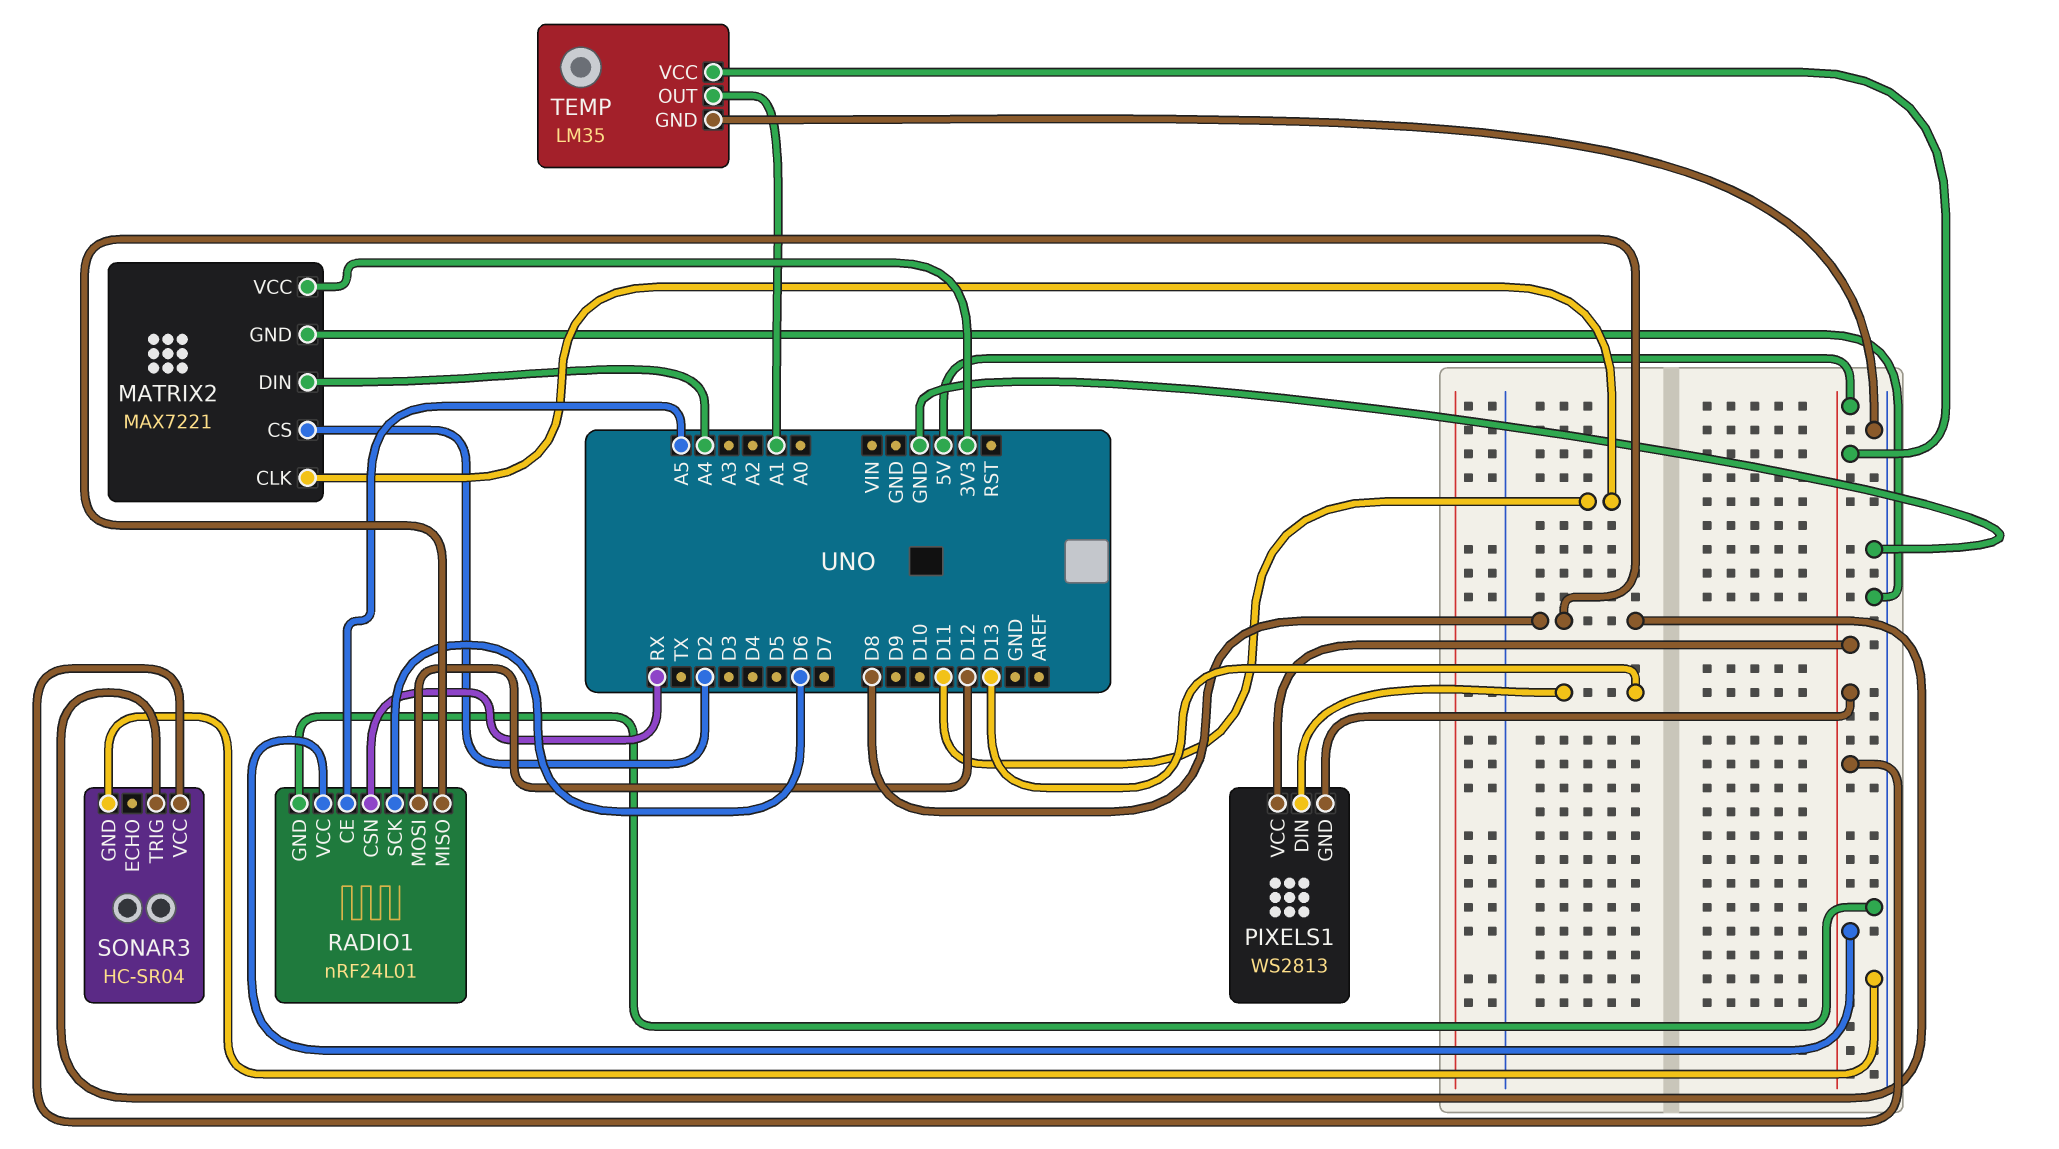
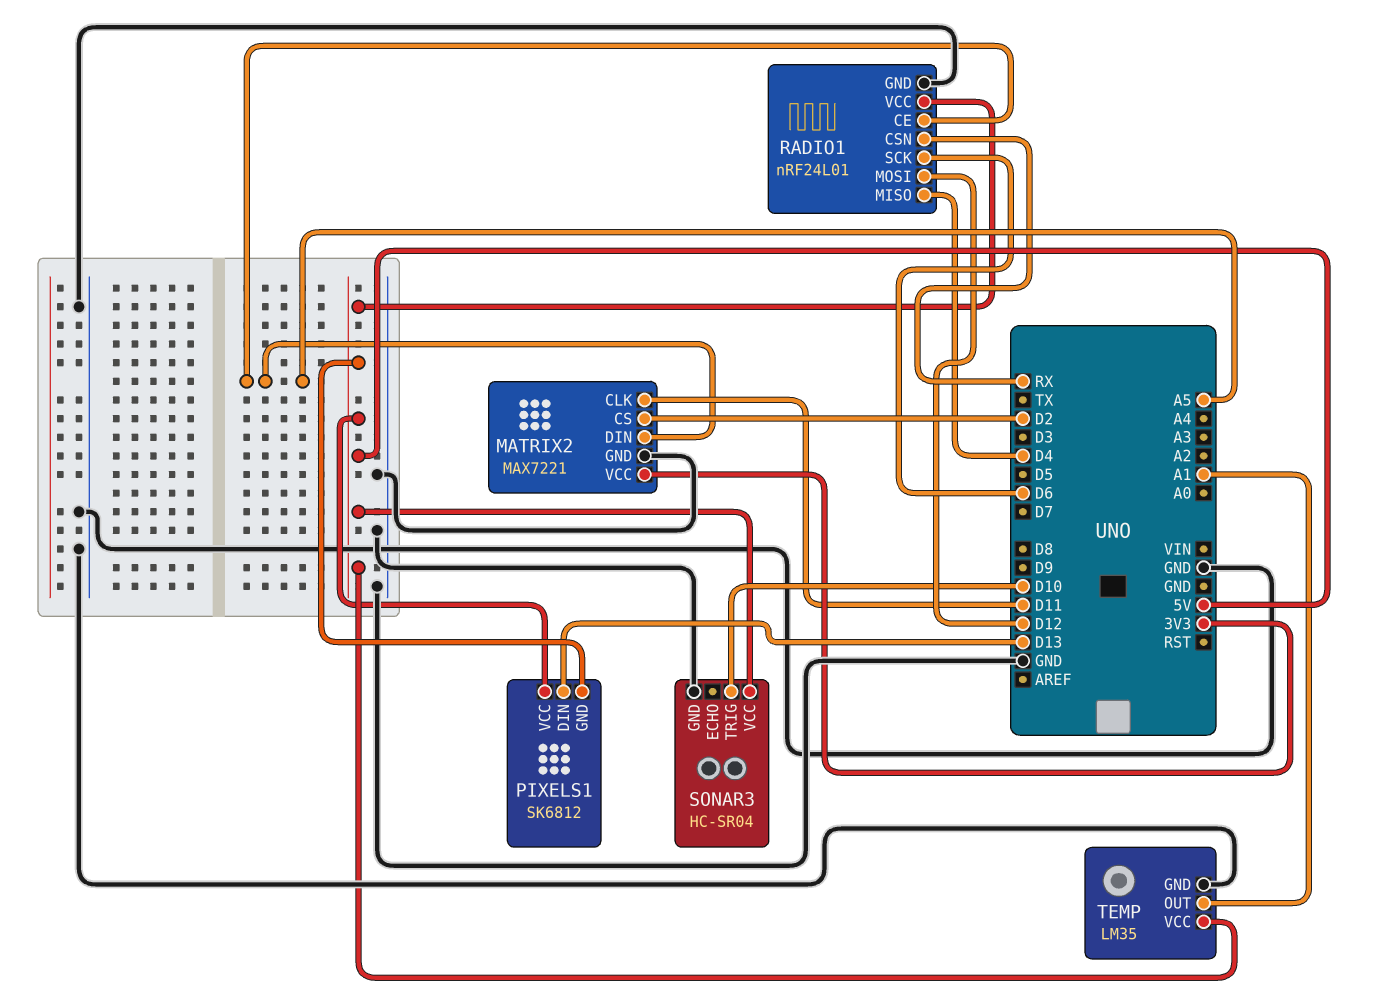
MATRIX2 pin DIN: A4 -> A5
PIXELS1: WS2813 -> SK6812
RADIO1 pin MISO: D8 -> D4
SONAR3 pin TRIG: D8 -> D10

